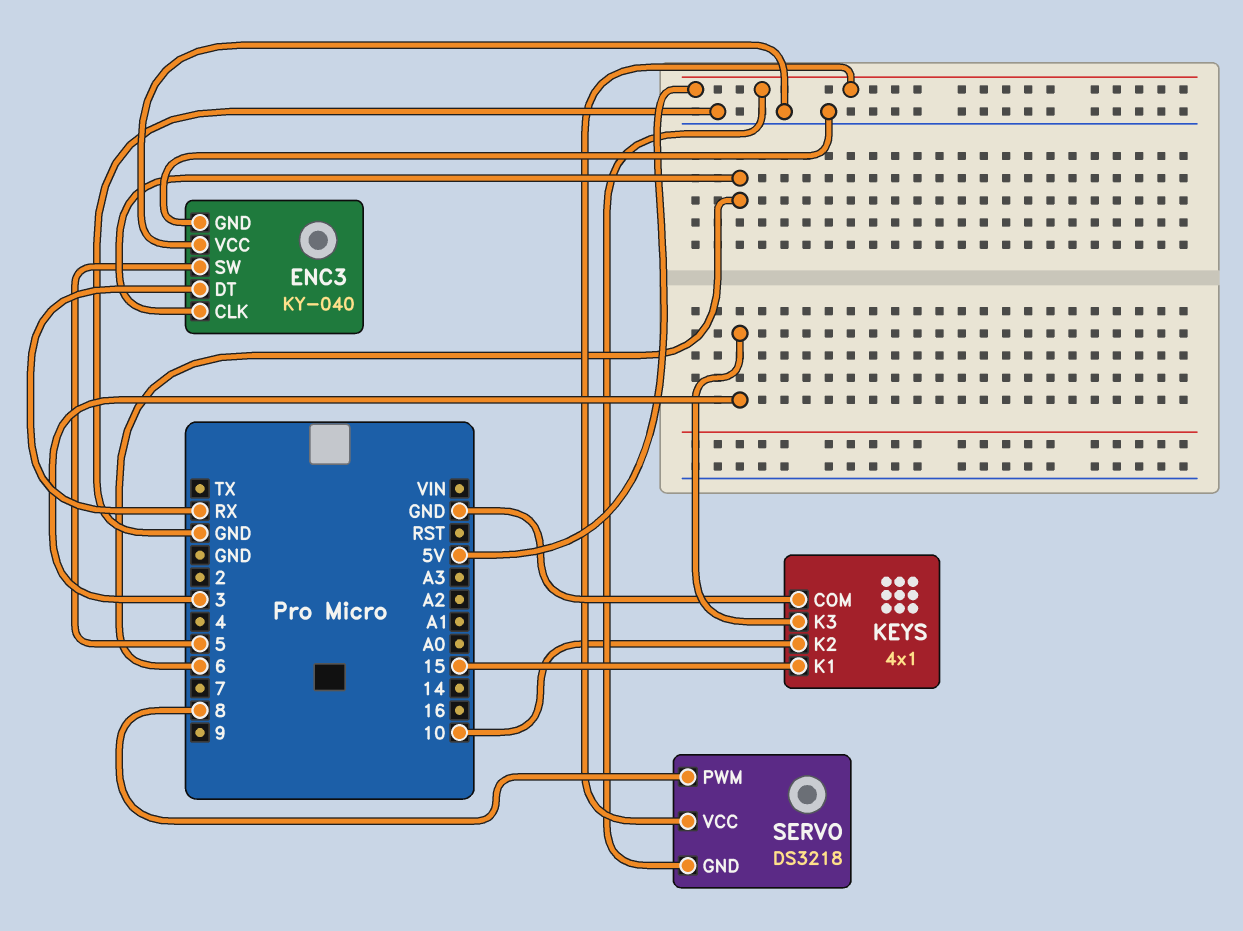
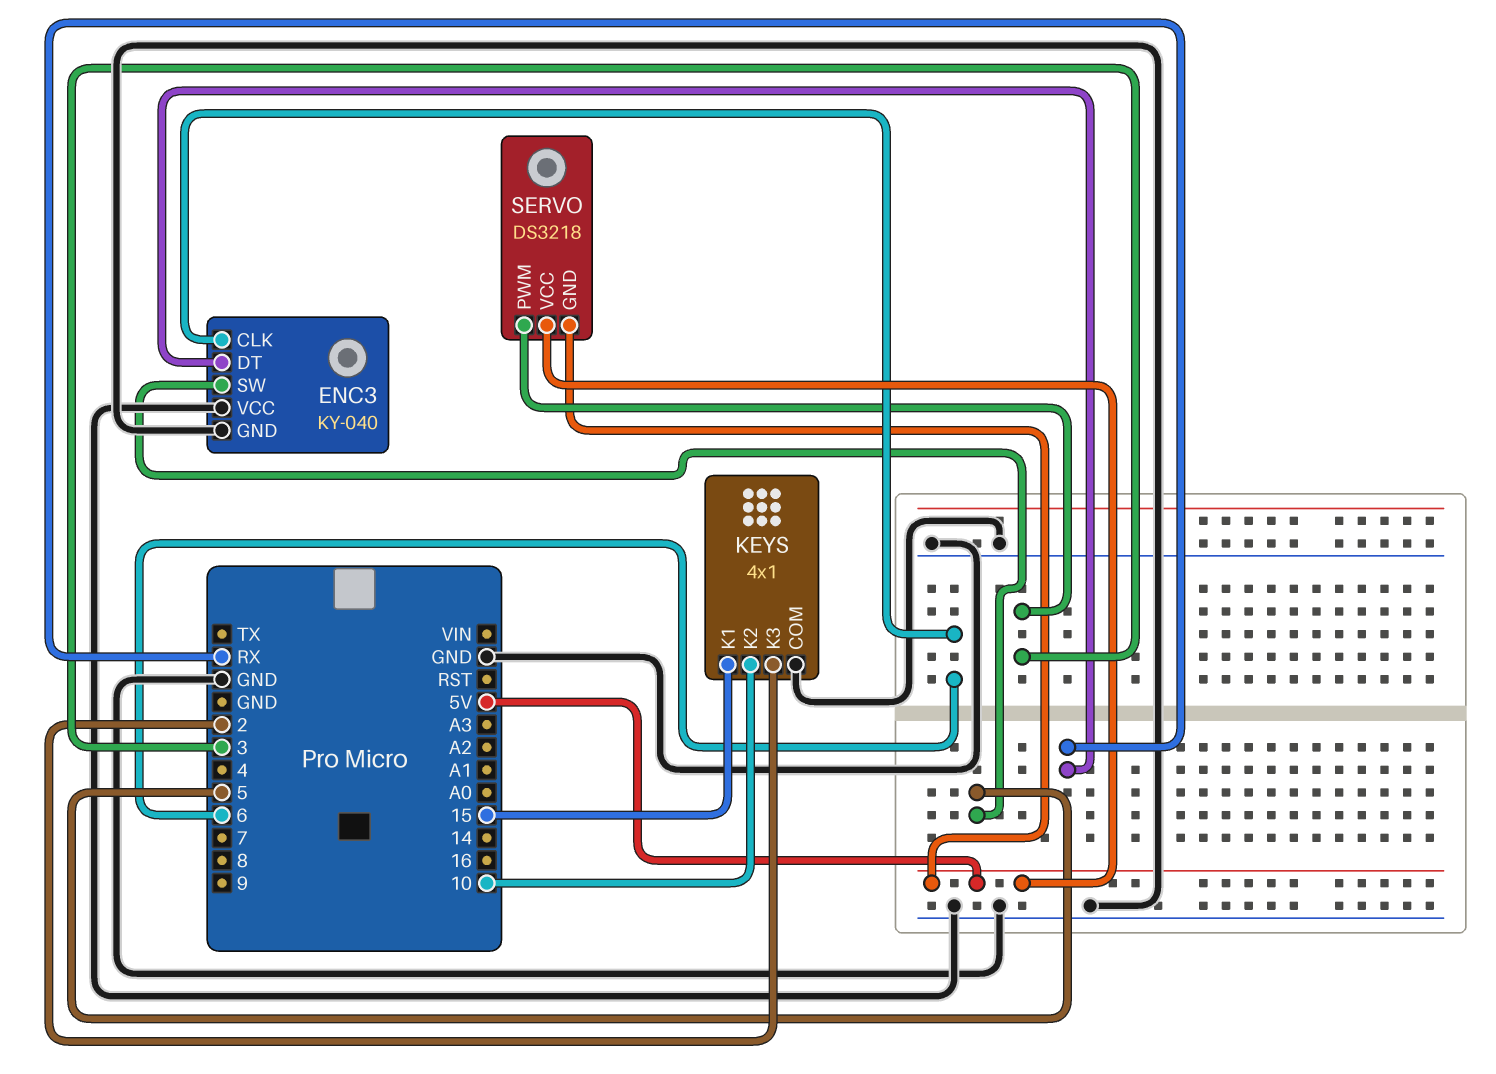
KEYS pin K3: 3 -> 2
SERVO pin PWM: 8 -> 3

